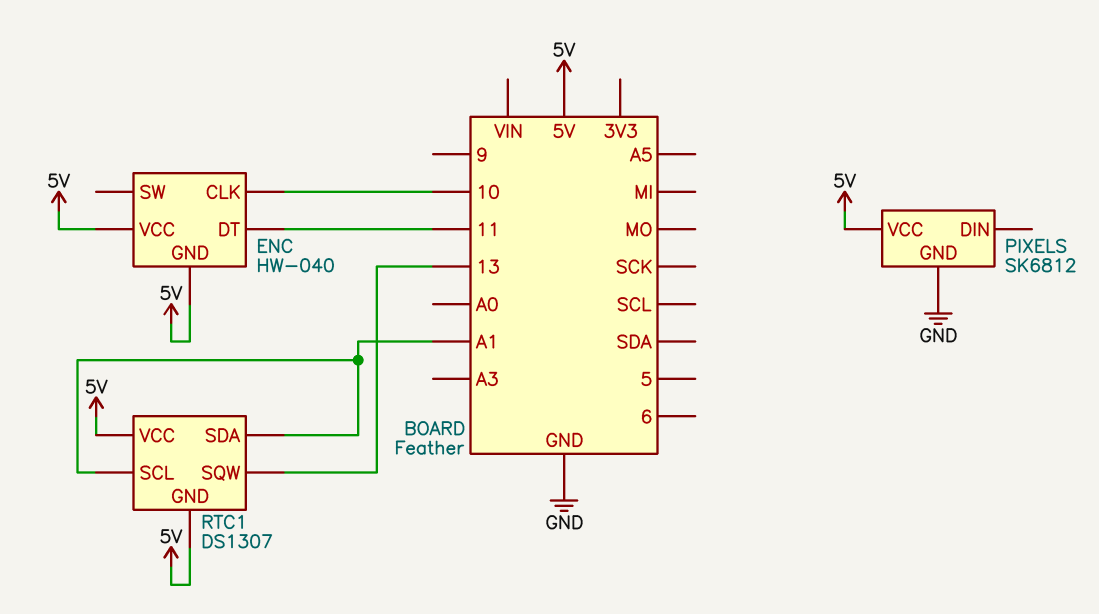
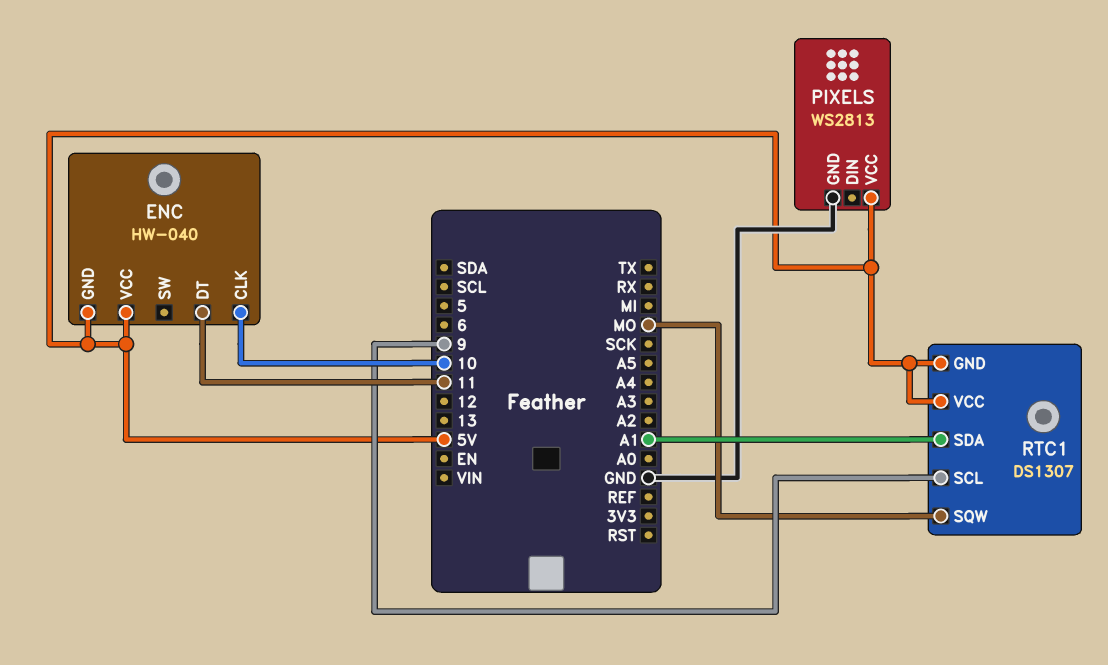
PIXELS: SK6812 -> WS2813
RTC1 pin SCL: A1 -> 9
RTC1 pin SQW: 13 -> MO

